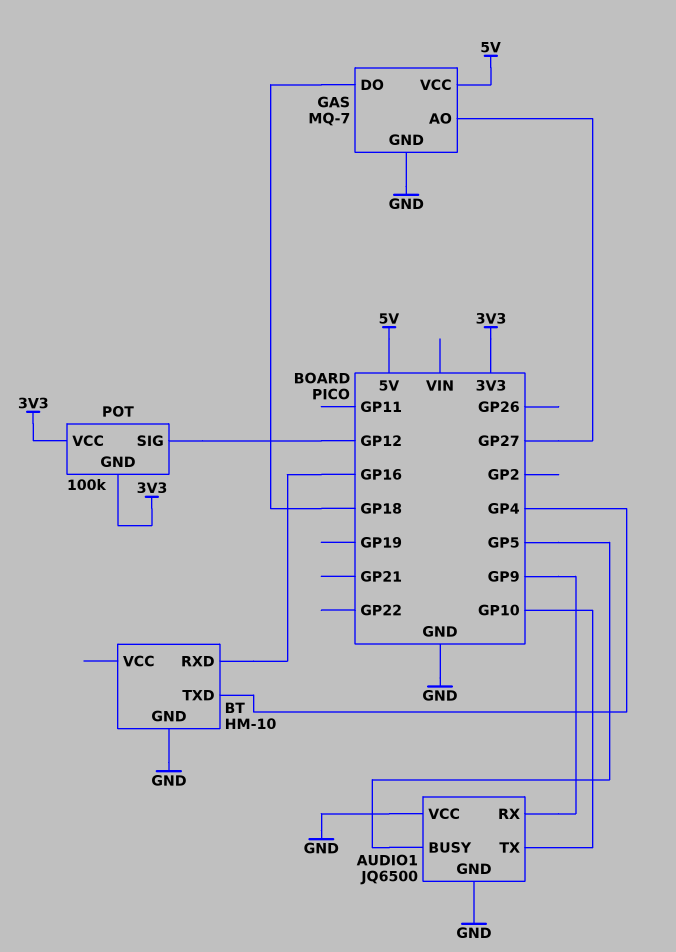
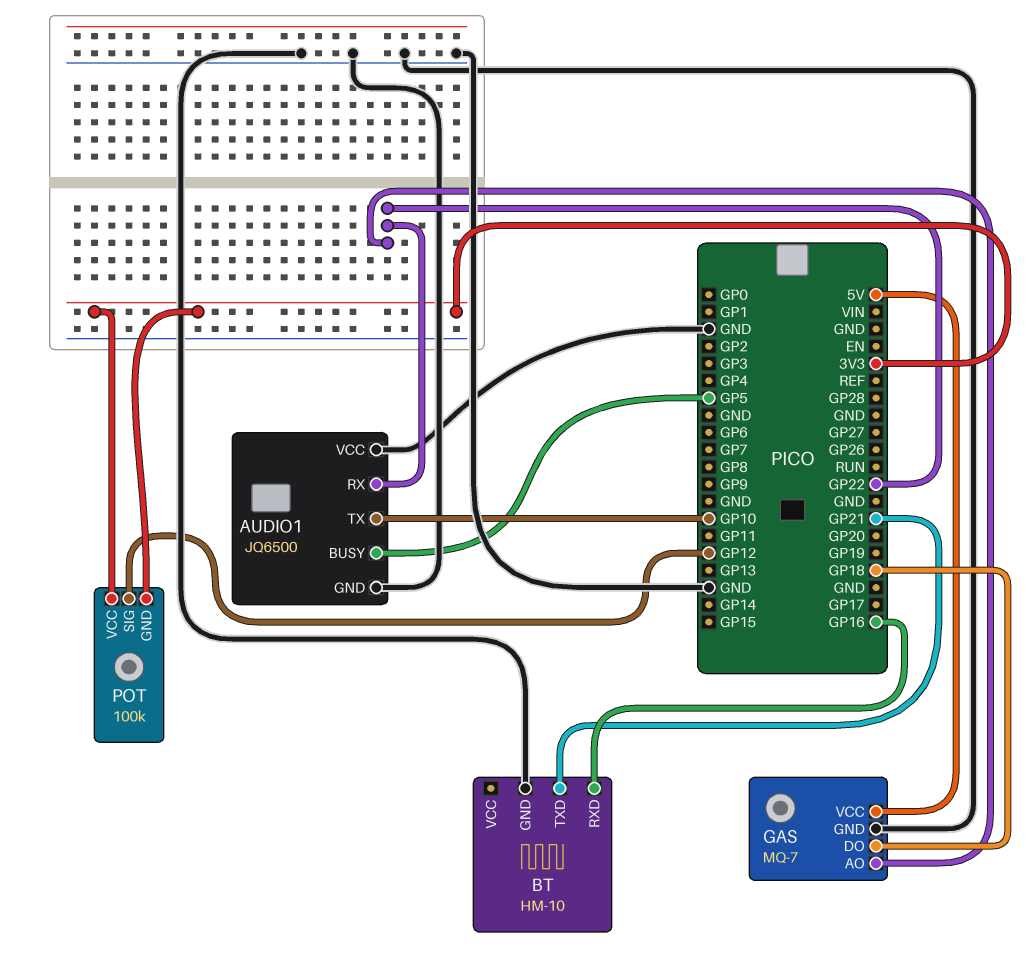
AUDIO1 pin RX: GP9 -> GP22
BT pin TXD: GP4 -> GP21
GAS pin AO: GP27 -> GP22

